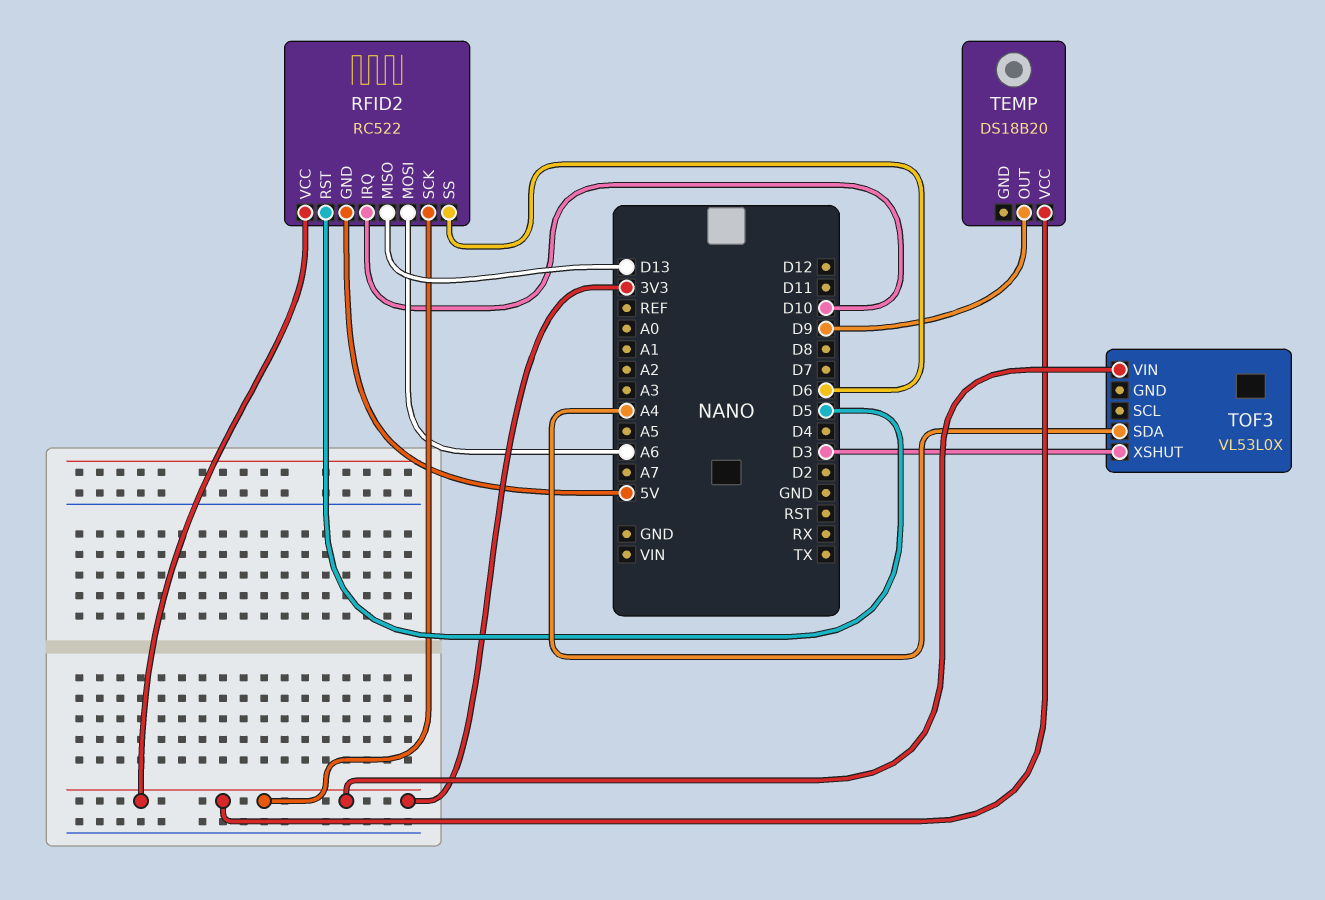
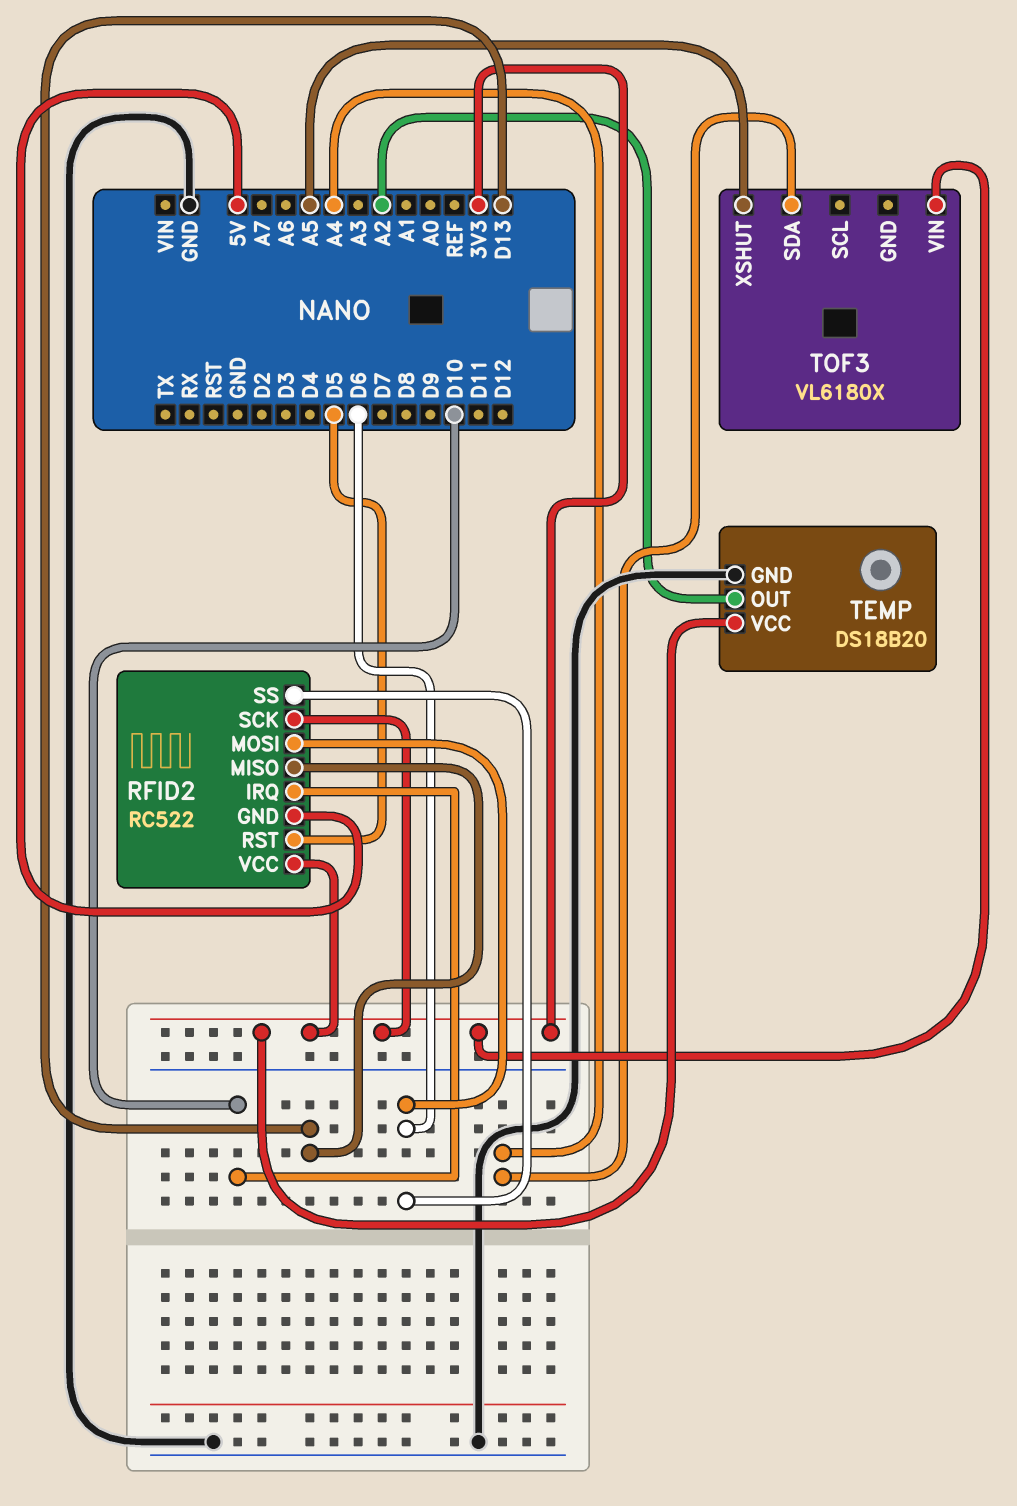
RFID2 pin MOSI: A6 -> D6
TEMP pin GND: none -> GND
TEMP pin OUT: D9 -> A2
TOF3: VL53L0X -> VL6180X
TOF3 pin XSHUT: D3 -> A5

